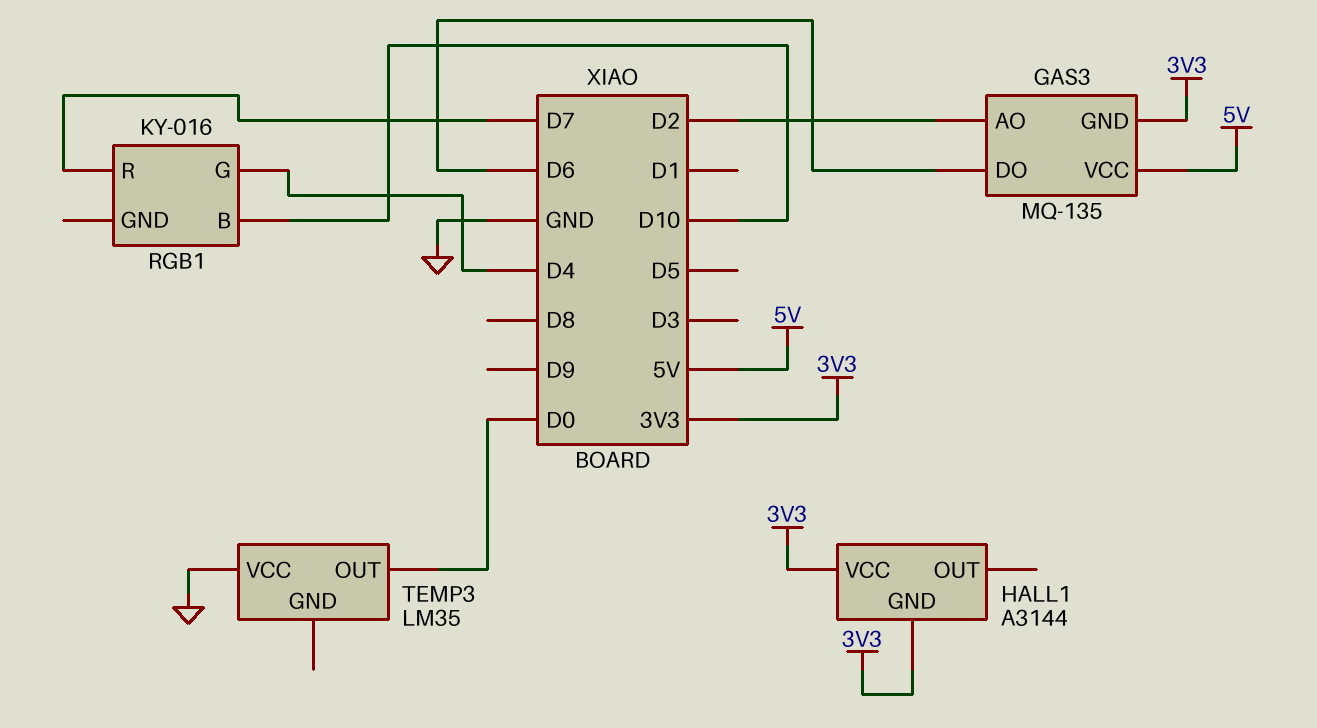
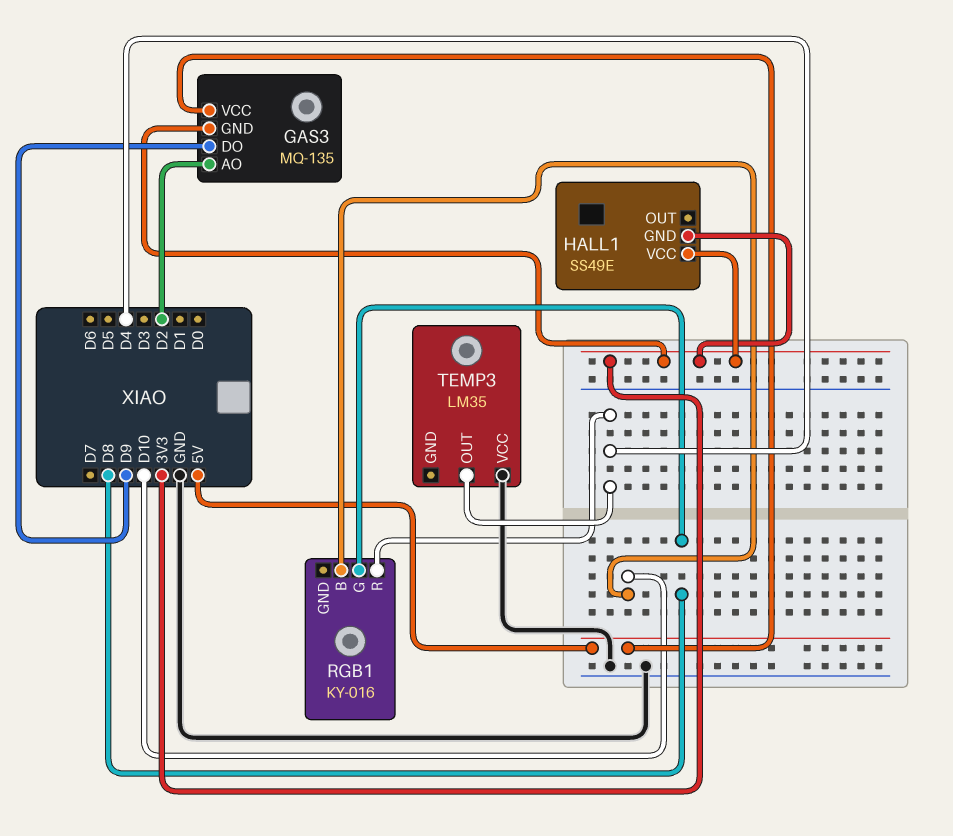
GAS3 pin DO: D6 -> D9
HALL1: A3144 -> SS49E
RGB1 pin G: D4 -> D8
RGB1 pin R: D7 -> D4
TEMP3 pin OUT: D0 -> D4

